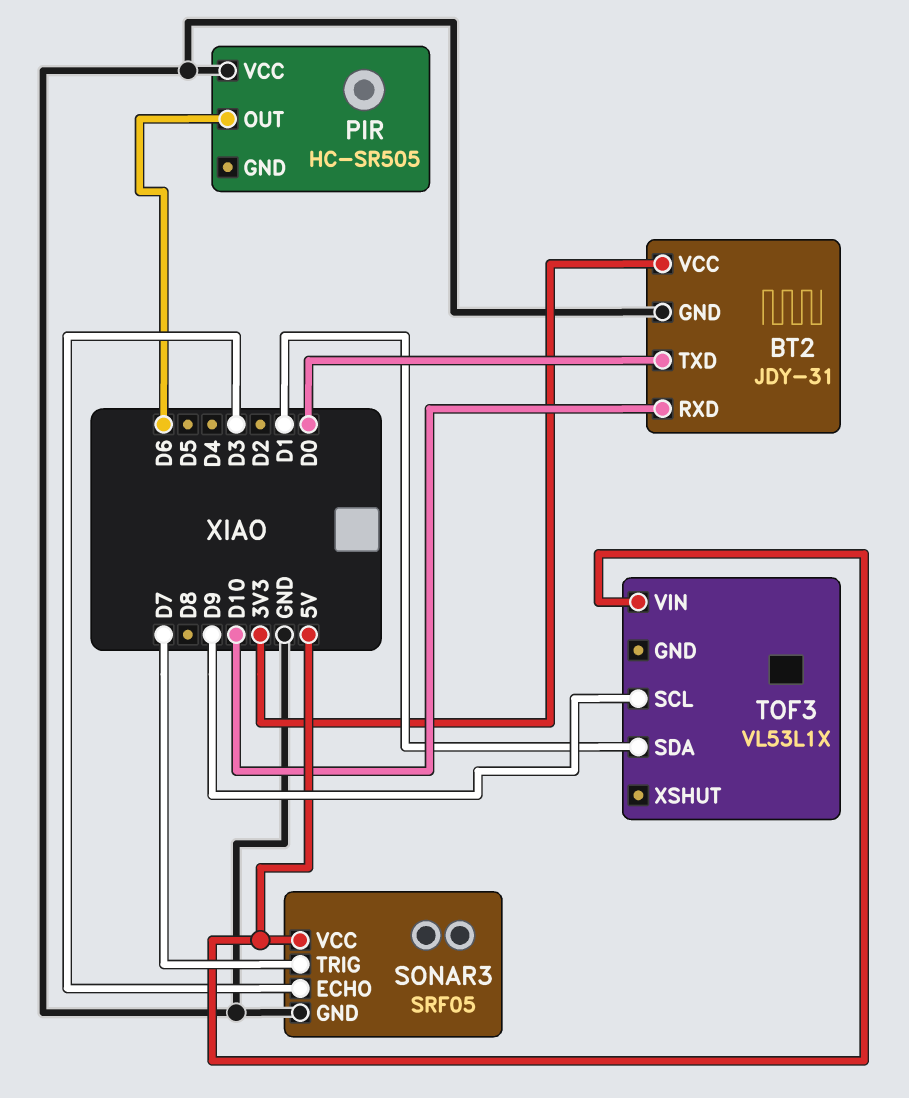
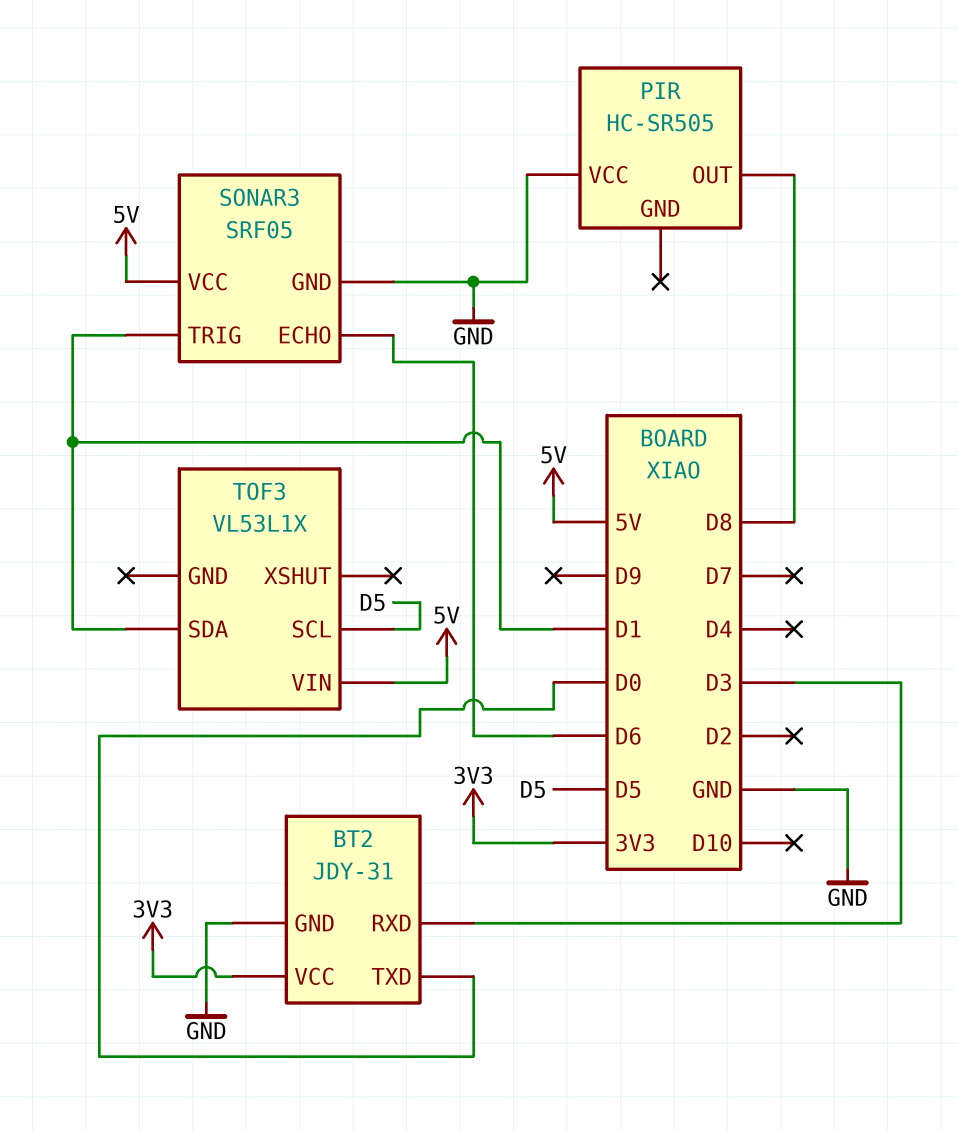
BT2 pin RXD: D10 -> D3
PIR pin OUT: D6 -> D8
SONAR3 pin ECHO: D3 -> D6
SONAR3 pin TRIG: D7 -> D1
TOF3 pin SCL: D9 -> D5

